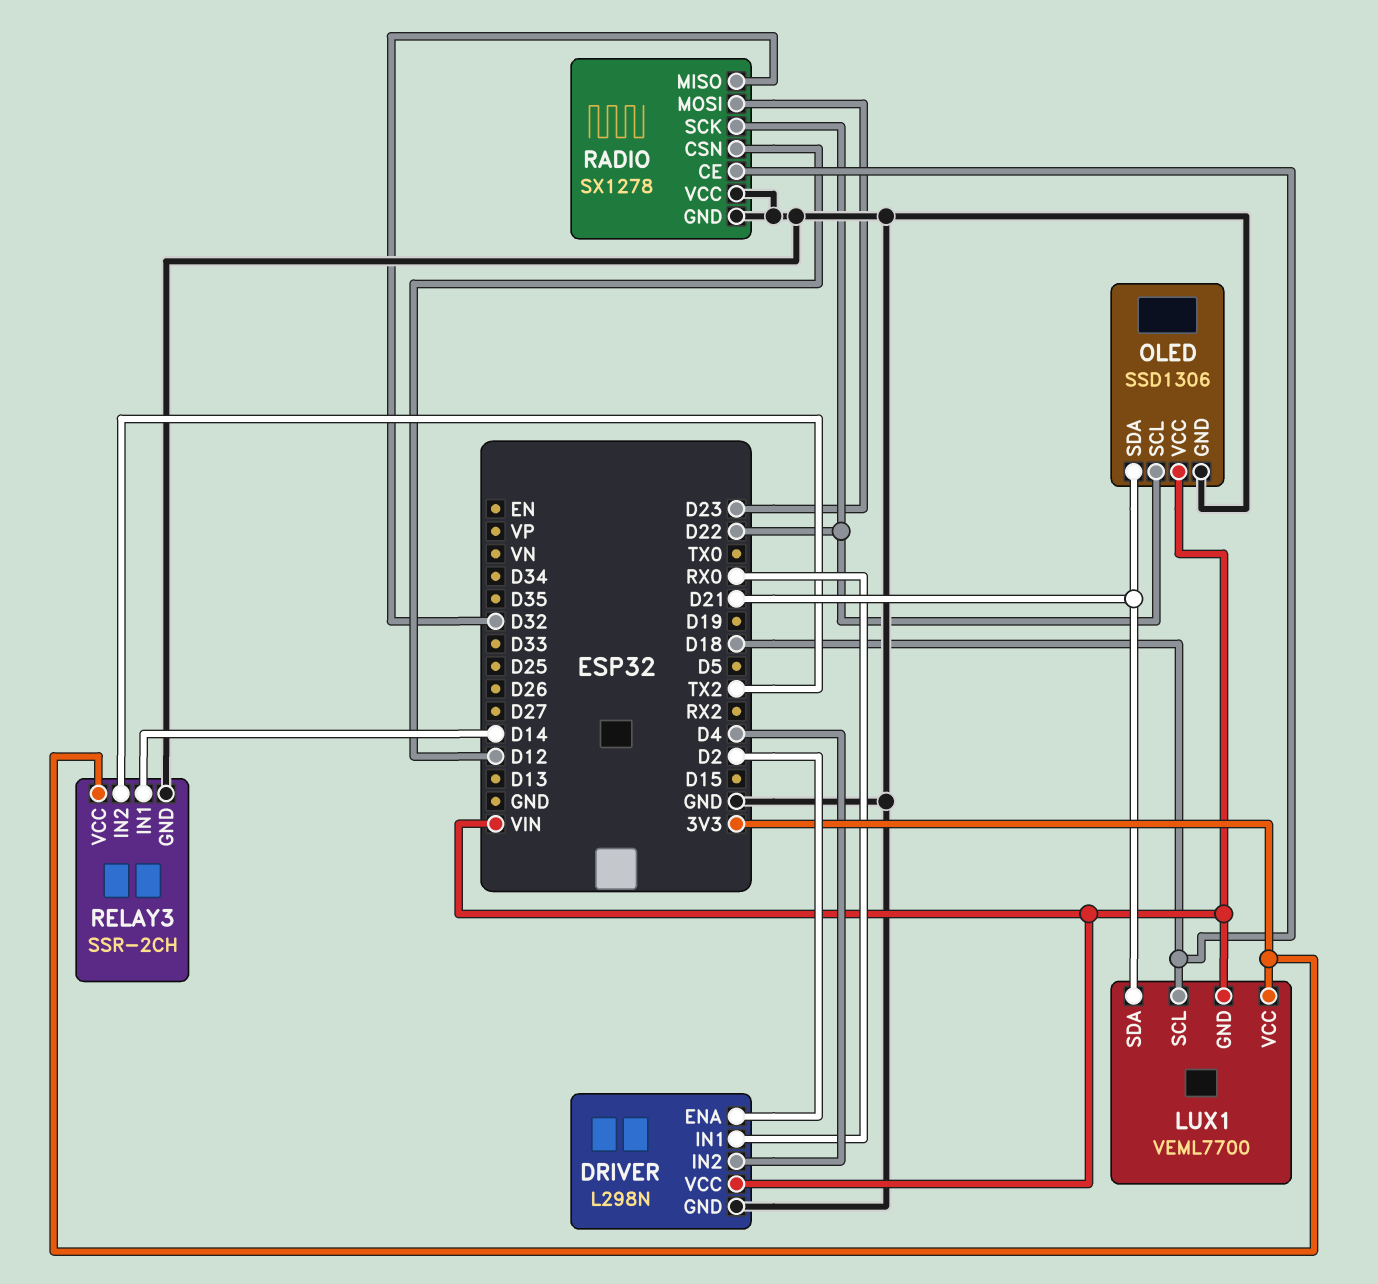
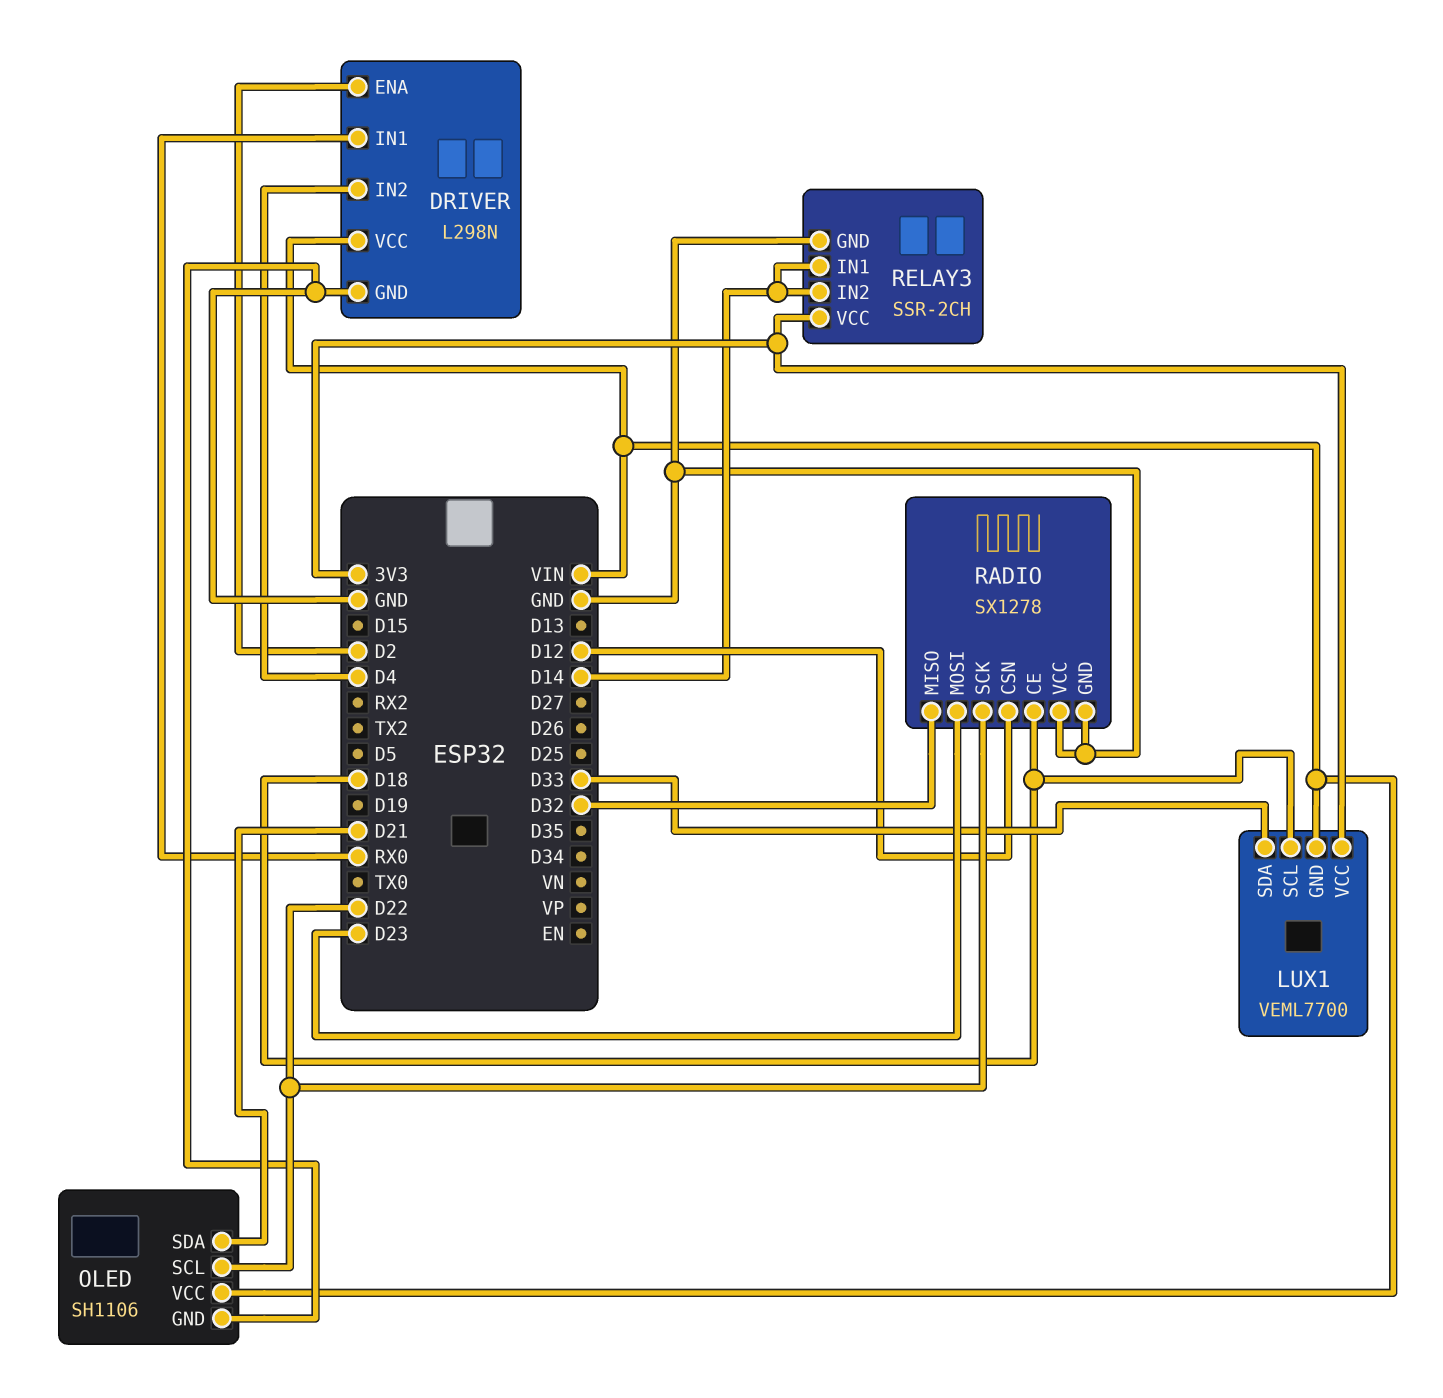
LUX1 pin SDA: D21 -> D33
OLED: SSD1306 -> SH1106
RELAY3 pin IN2: TX2 -> D14

